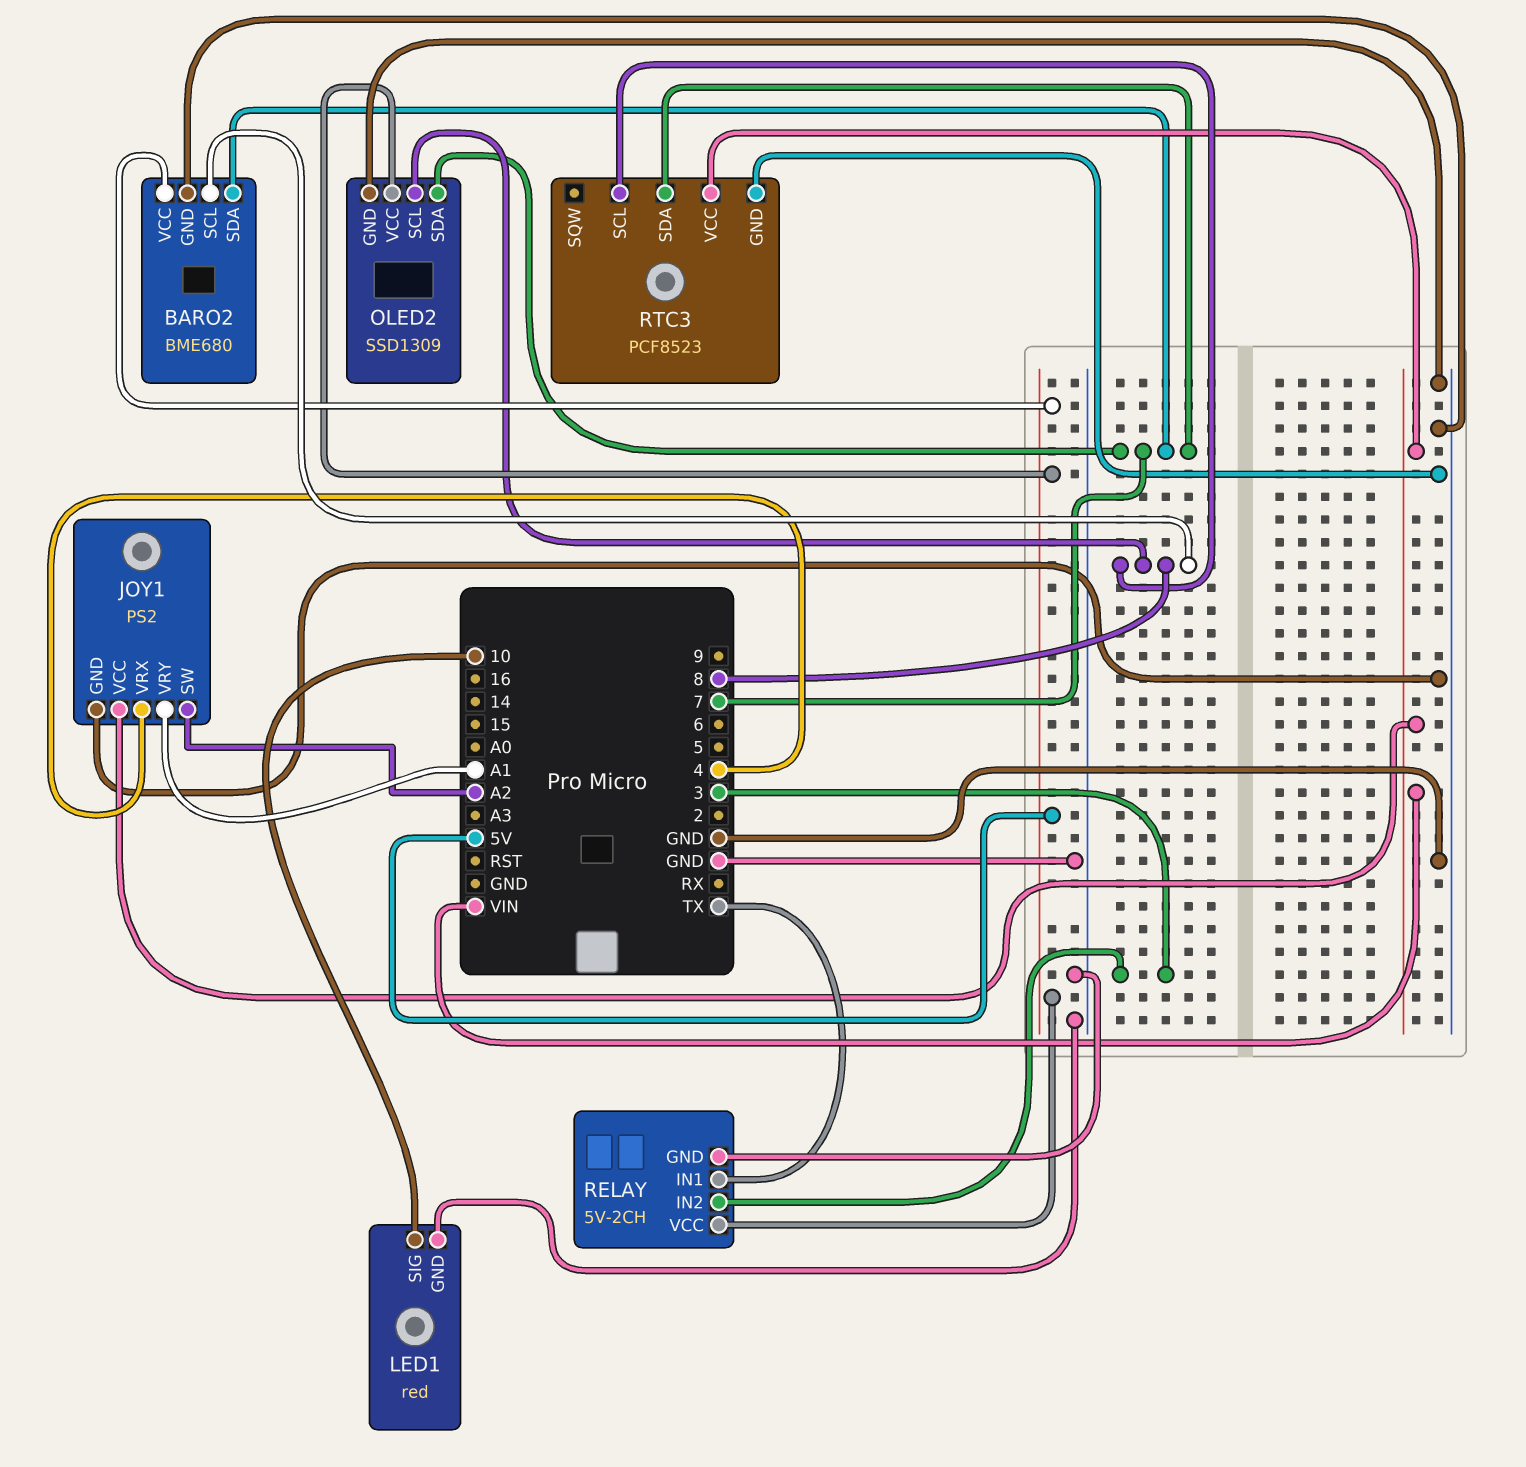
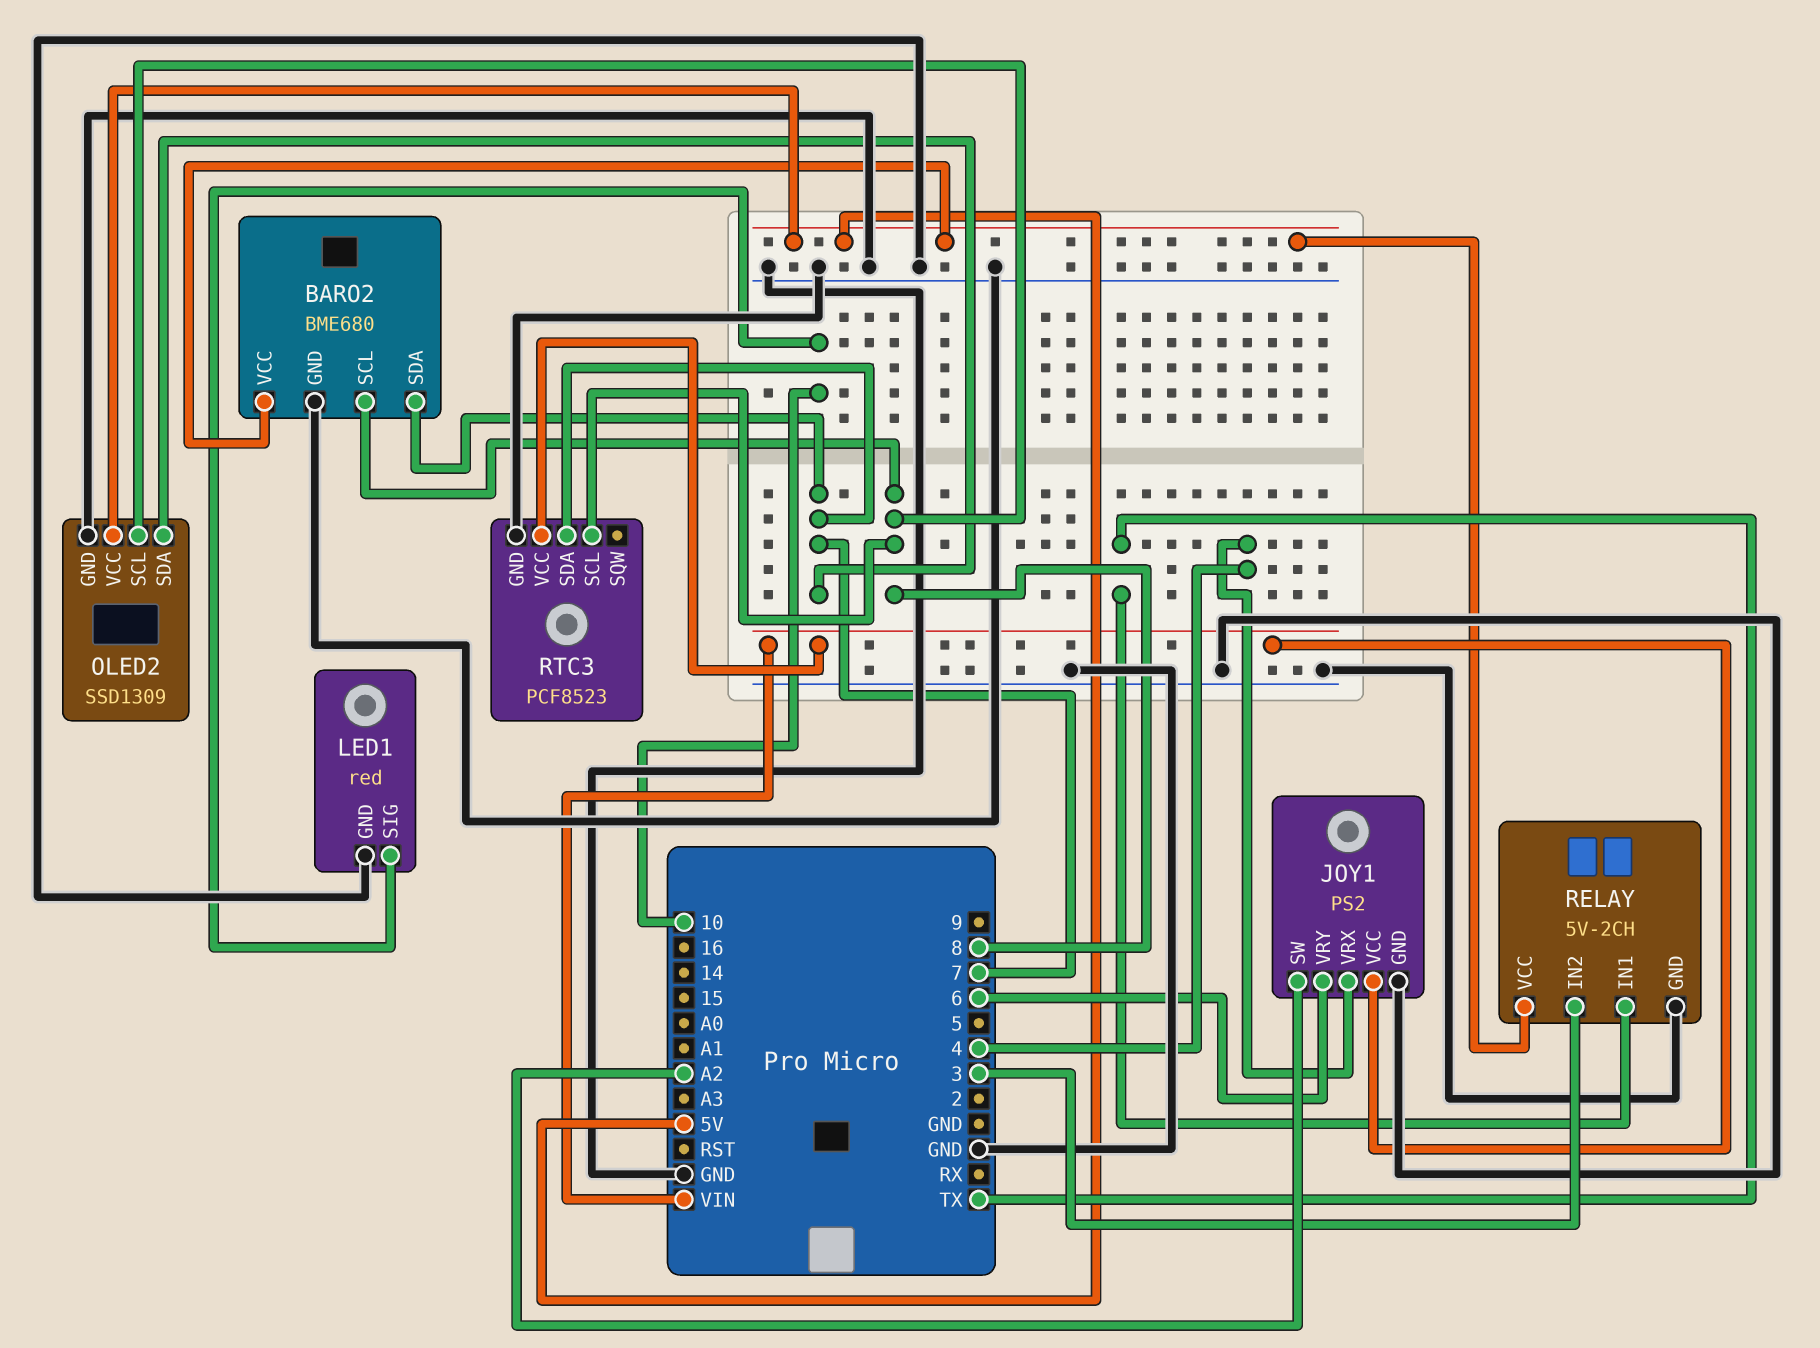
JOY1 pin VRY: A1 -> 6

